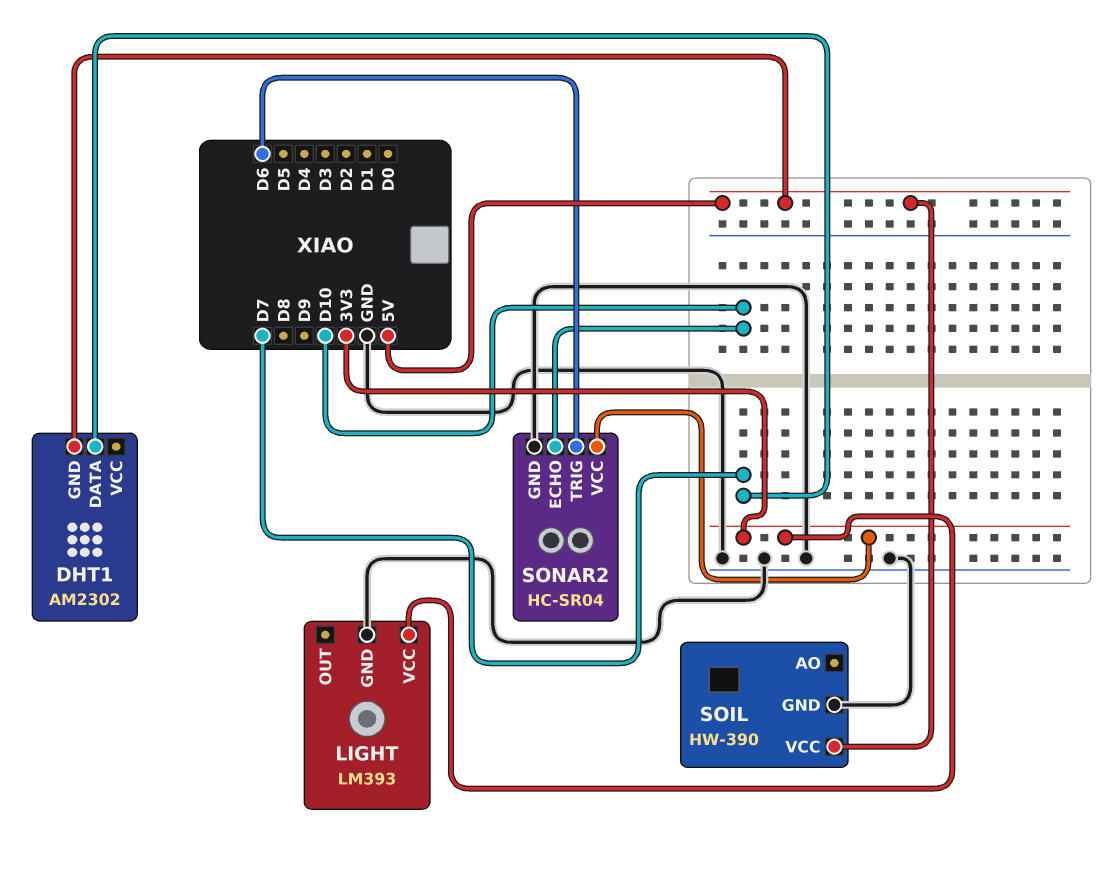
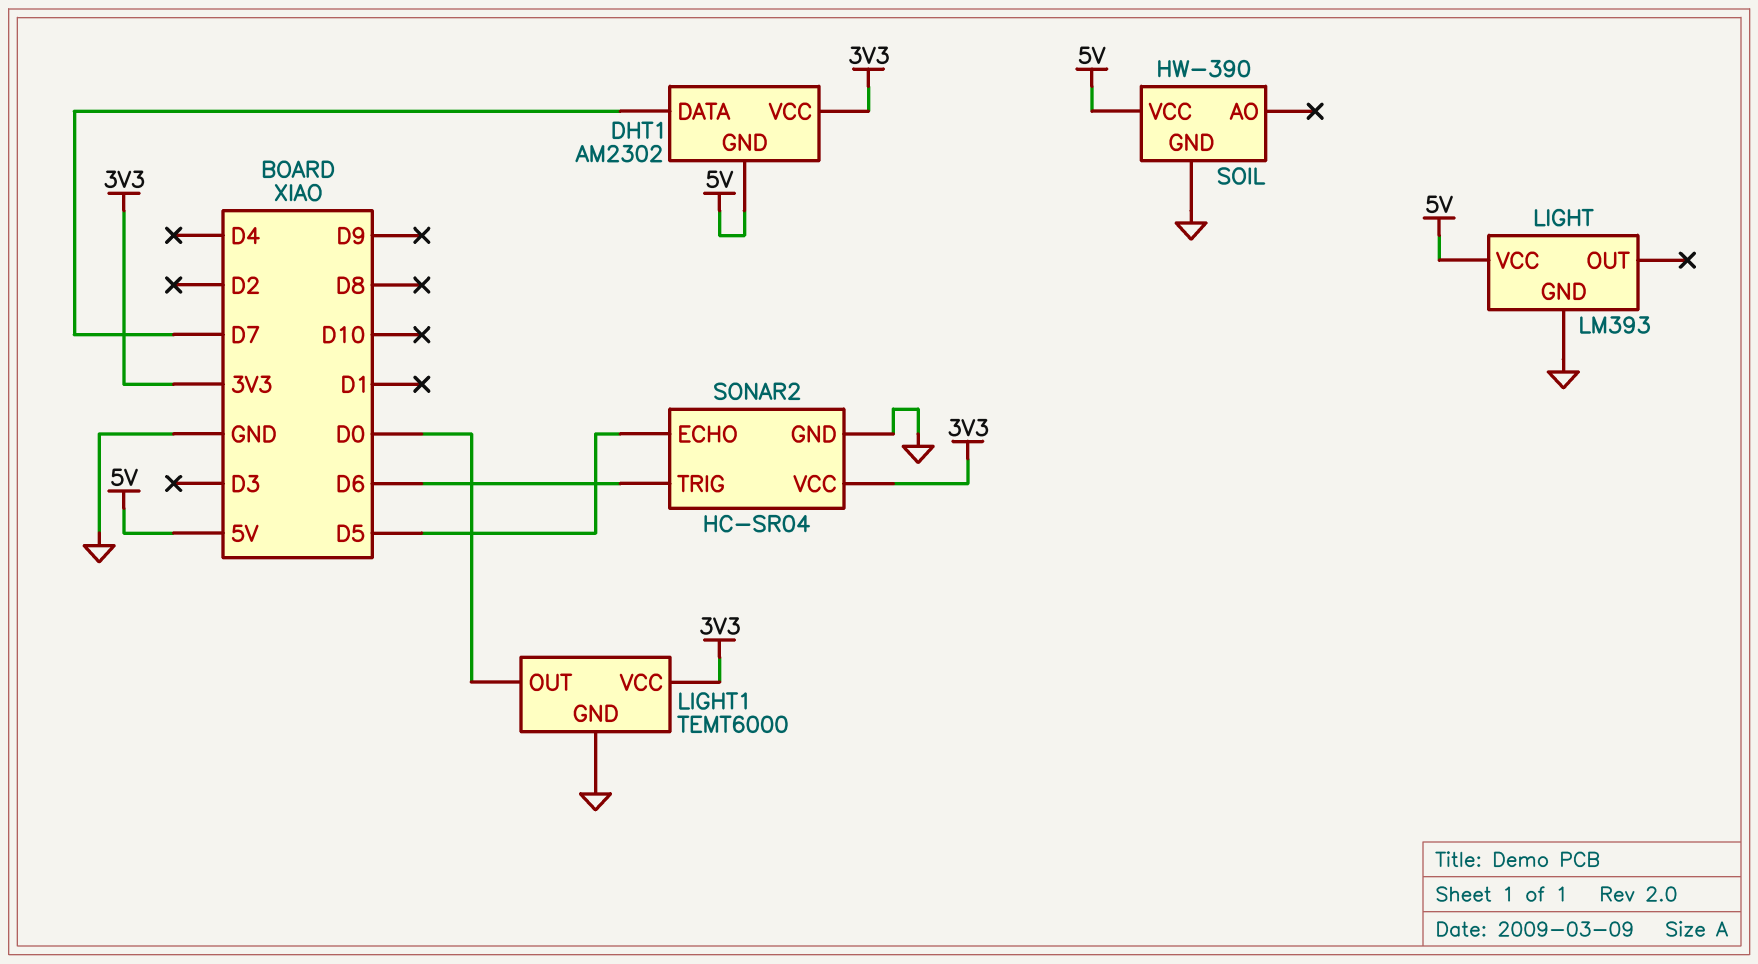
DHT1 pin VCC: none -> 3V3
LIGHT pin VCC: 3V3 -> 5V
LIGHT1: none -> TEMT6000
LIGHT1 pin GND: none -> GND
LIGHT1 pin OUT: none -> D0
LIGHT1 pin VCC: none -> 3V3
SONAR2 pin ECHO: D10 -> D5

